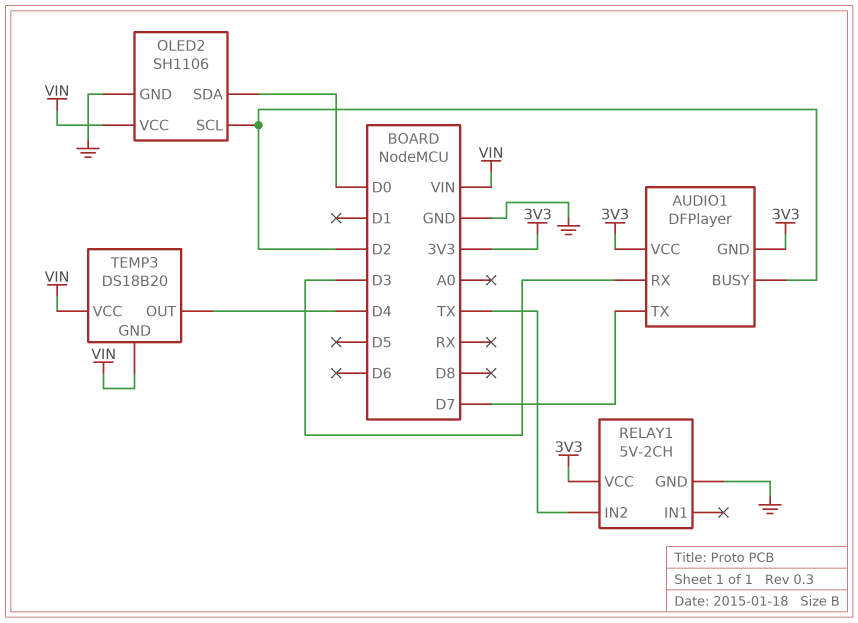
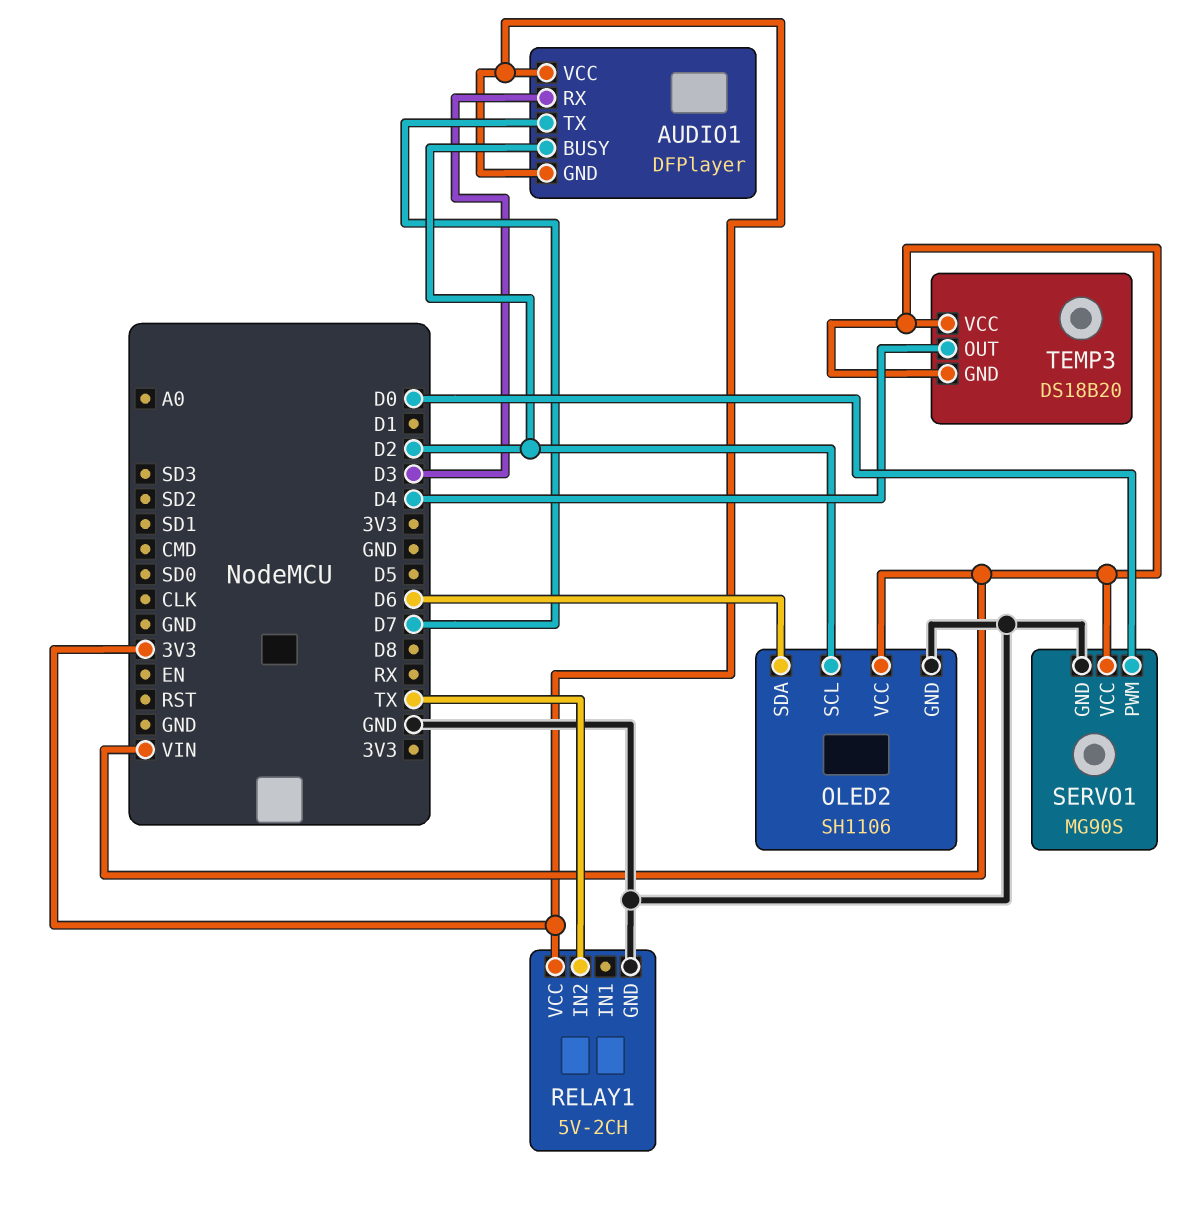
OLED2 pin SDA: D0 -> D6
SERVO1: none -> MG90S
SERVO1 pin GND: none -> GND
SERVO1 pin PWM: none -> D0
SERVO1 pin VCC: none -> VIN

